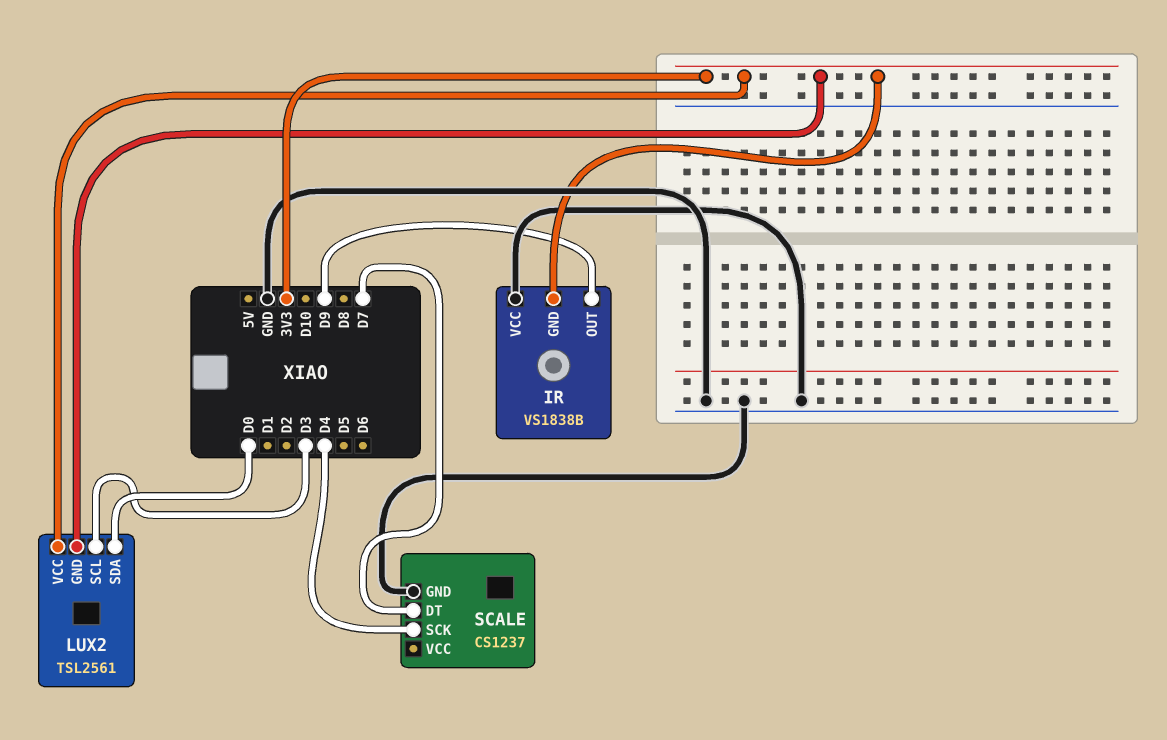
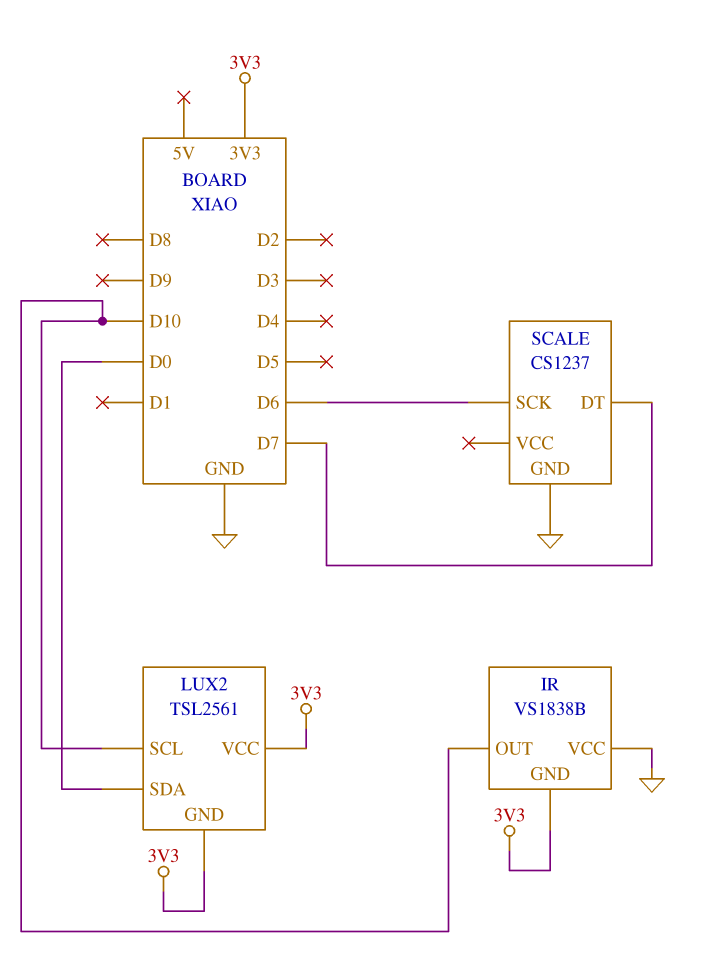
IR pin OUT: D9 -> D10
LUX2 pin SCL: D3 -> D10
SCALE pin SCK: D4 -> D6

